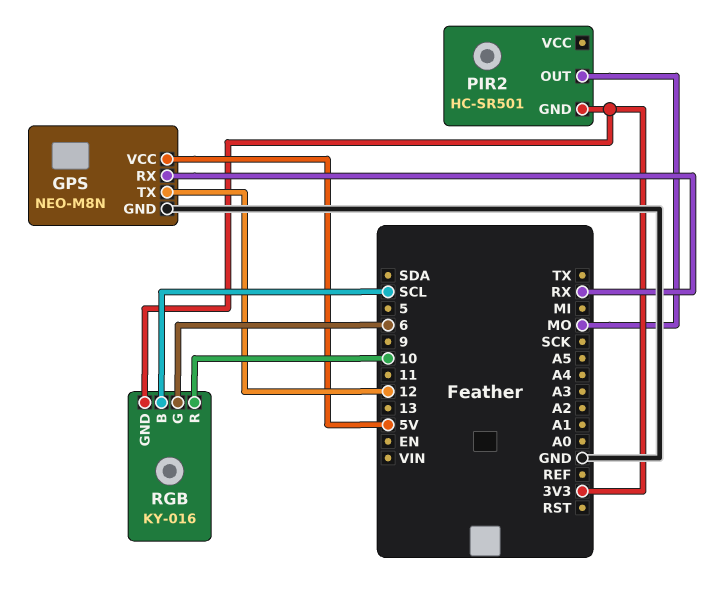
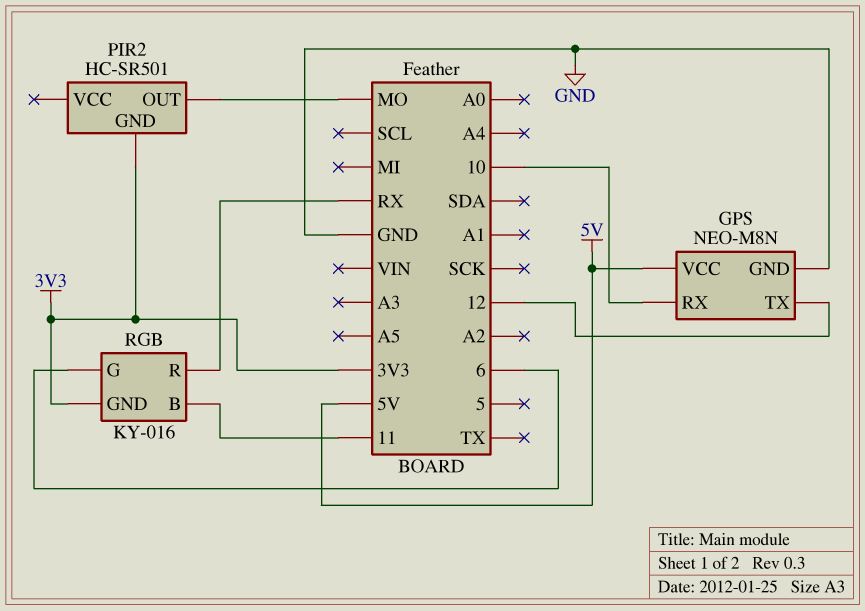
GPS pin RX: RX -> 10
RGB pin B: SCL -> 11
RGB pin R: 10 -> RX

